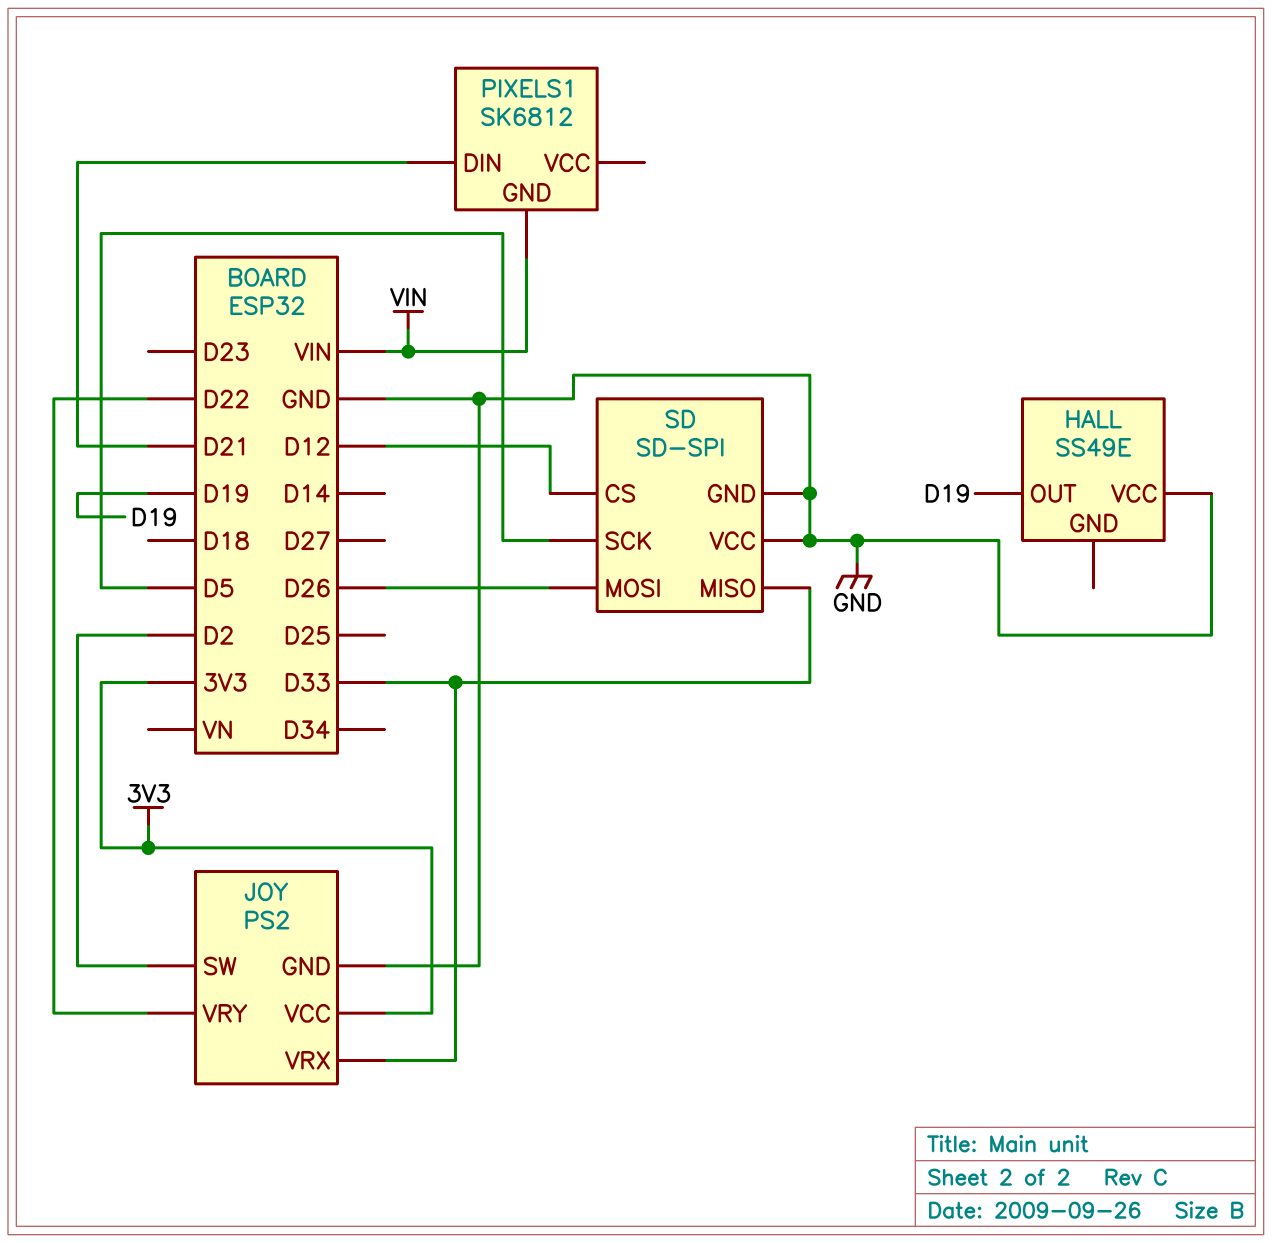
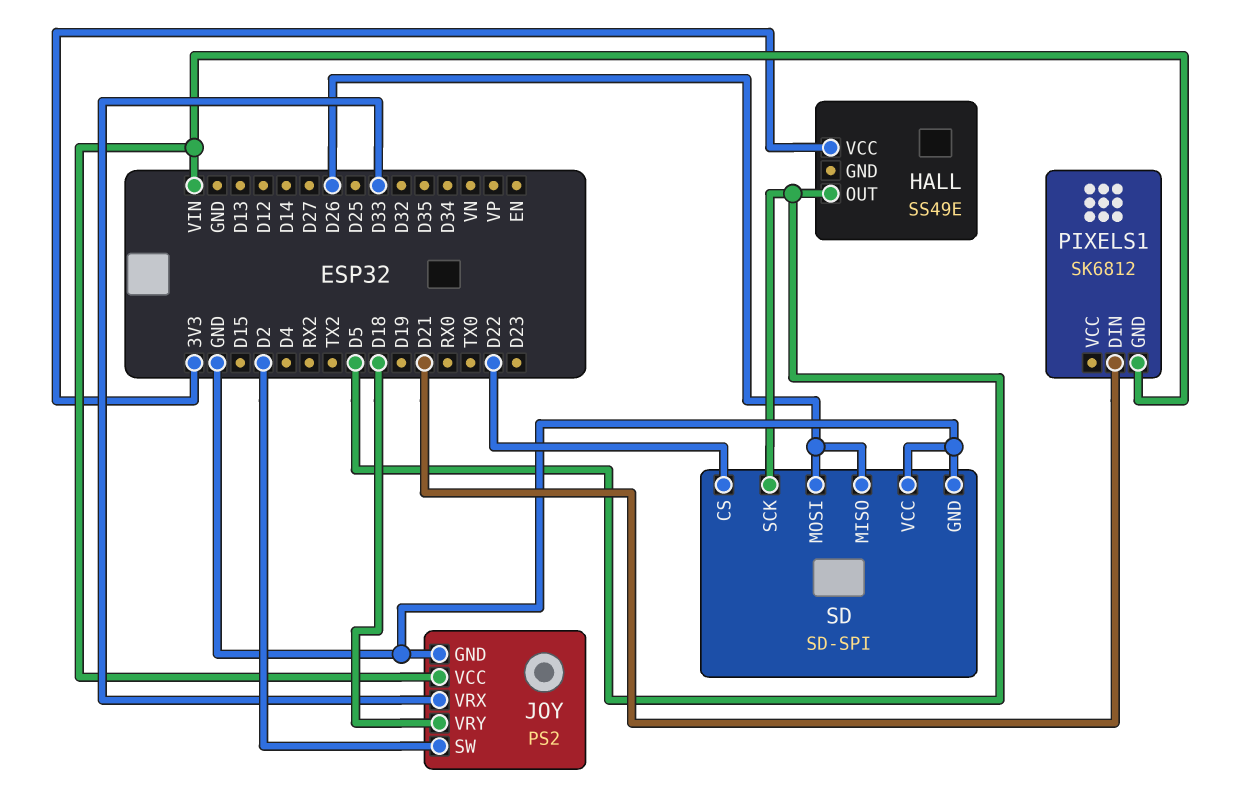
HALL pin OUT: D19 -> D5
HALL pin VCC: GND -> 3V3
JOY pin VCC: 3V3 -> VIN
JOY pin VRY: D22 -> D18
SD pin CS: D12 -> D22
SD pin MISO: D33 -> D26

